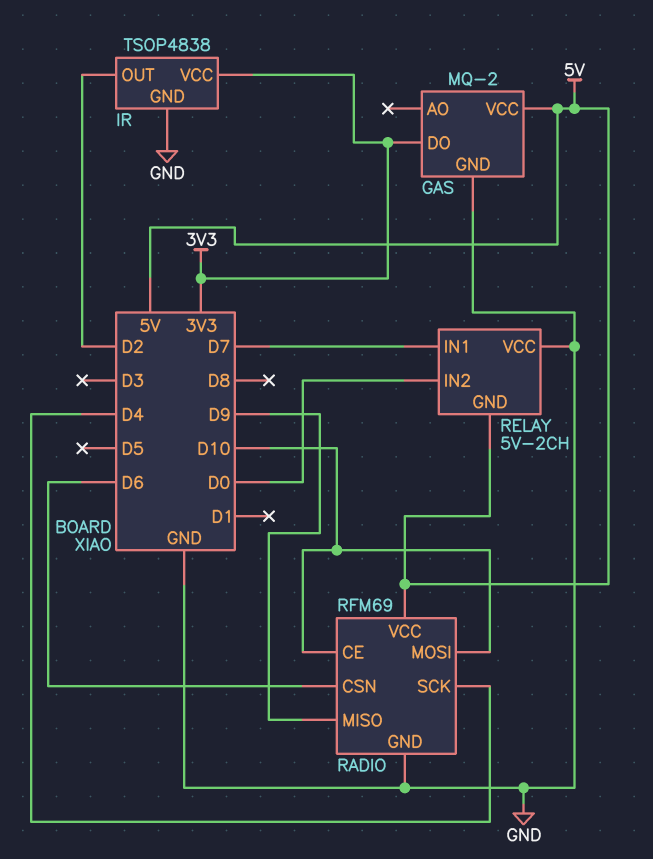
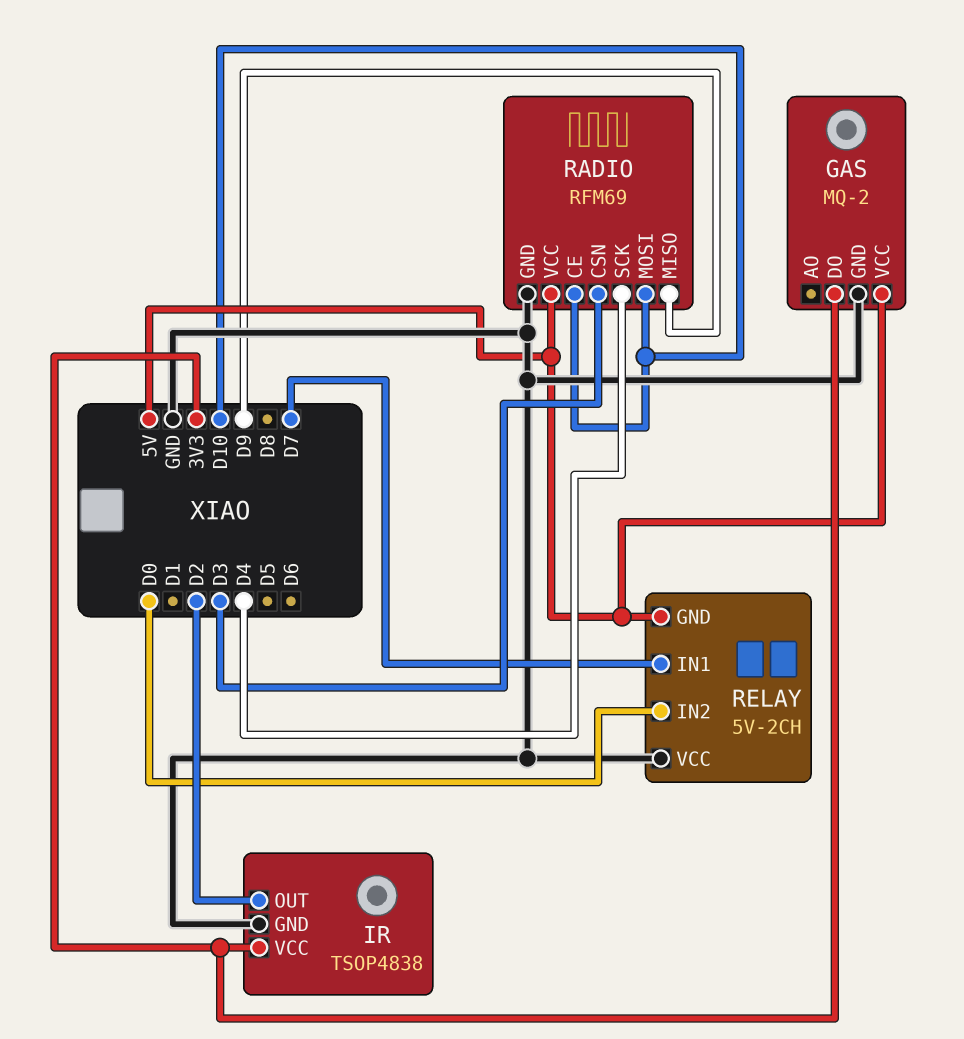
RADIO pin CSN: D6 -> D3

